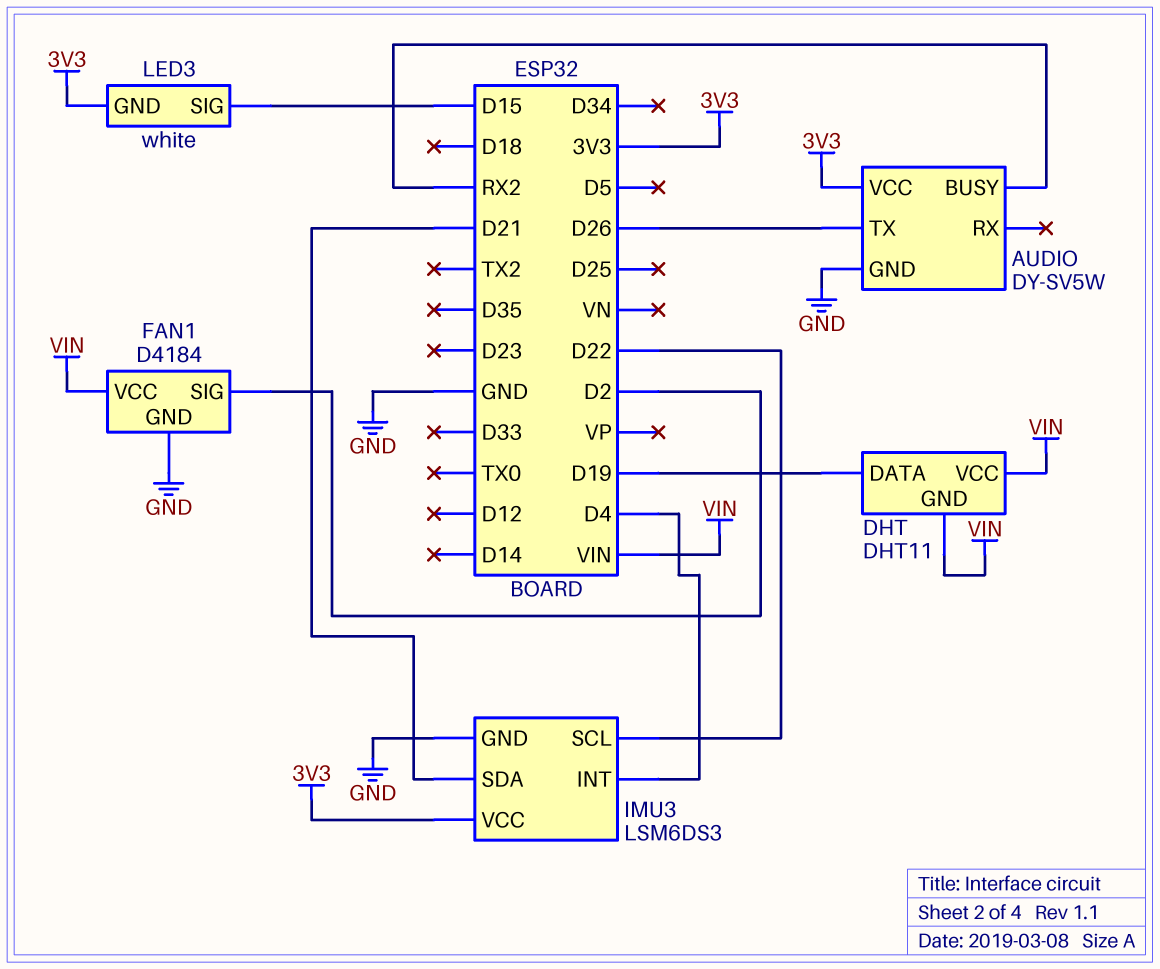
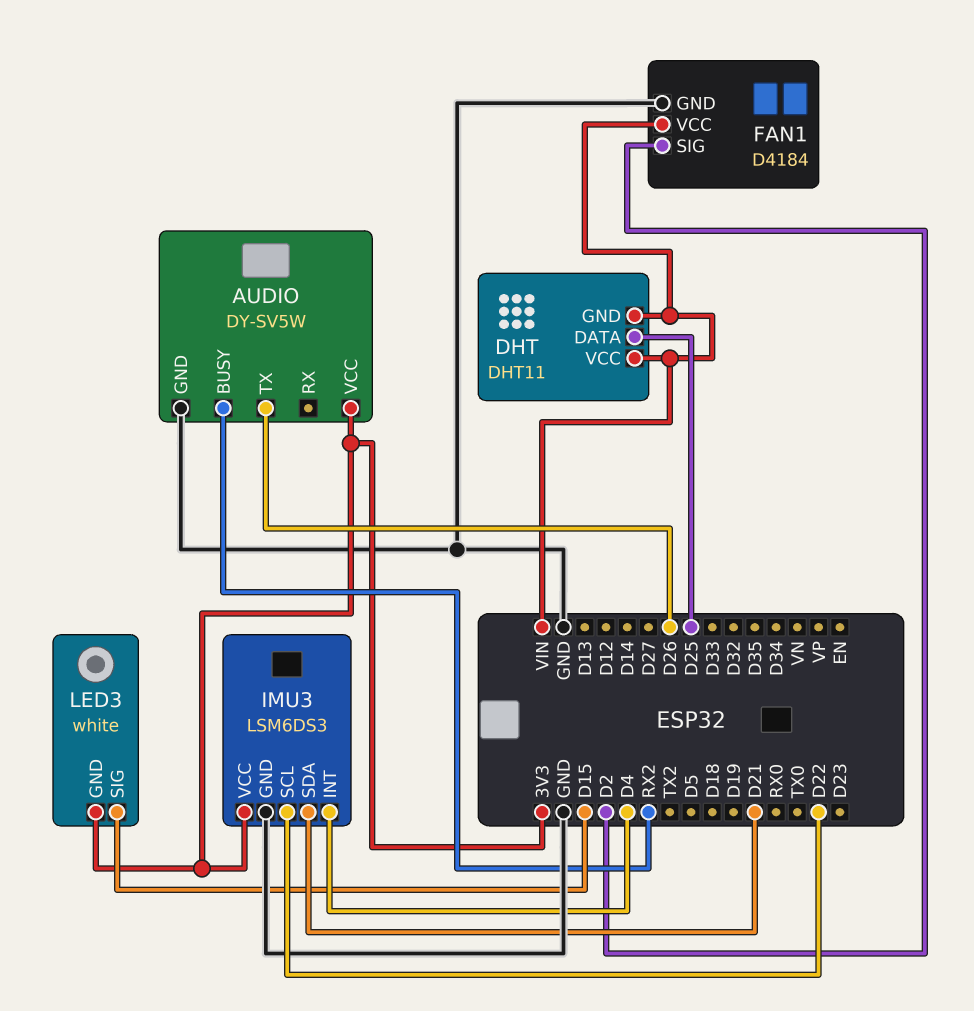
DHT pin DATA: D19 -> D25

